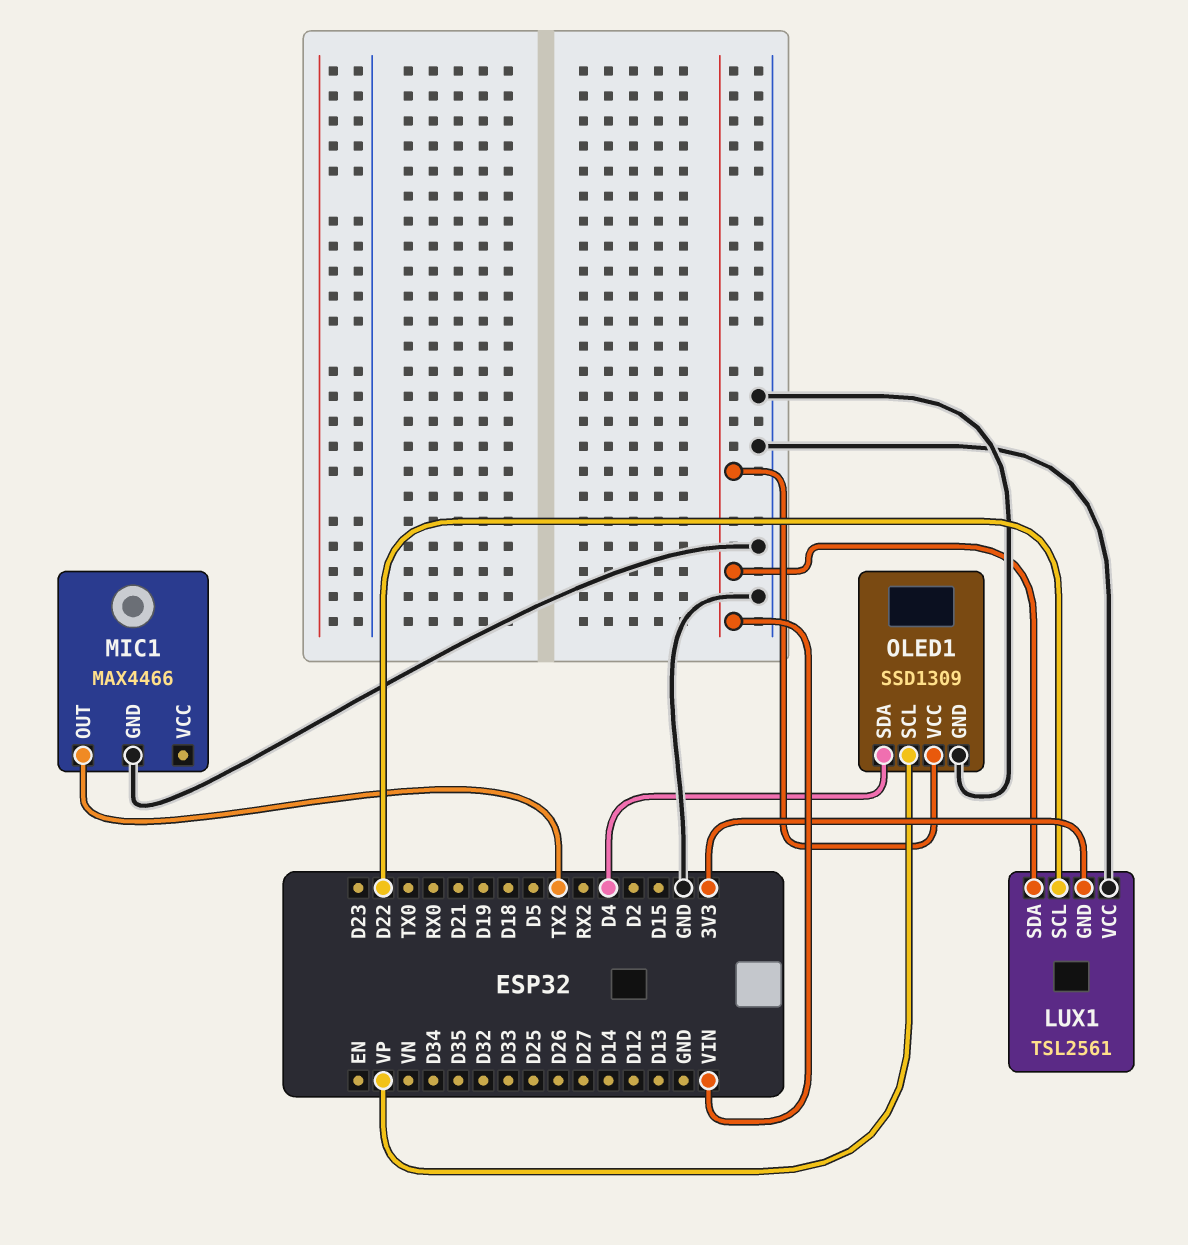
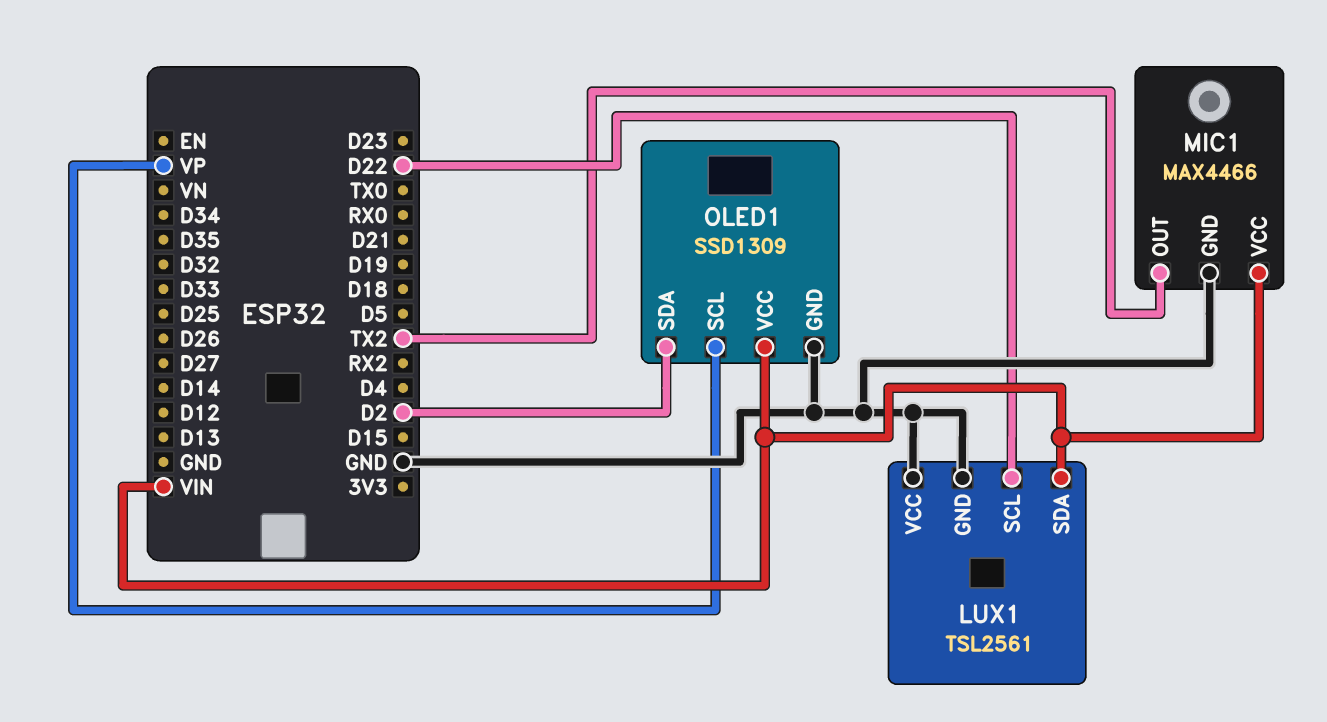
LUX1 pin GND: 3V3 -> GND
MIC1 pin VCC: none -> VIN
OLED1 pin SDA: D4 -> D2

